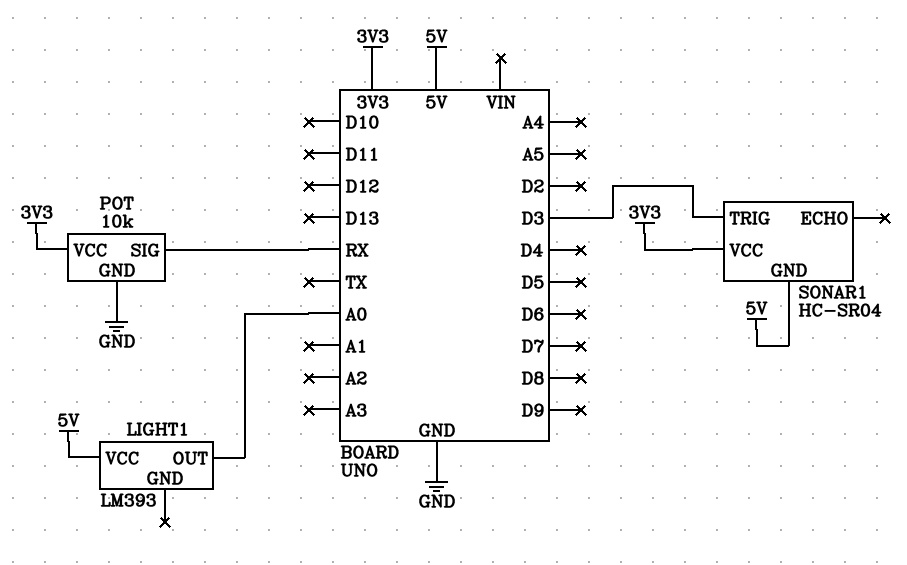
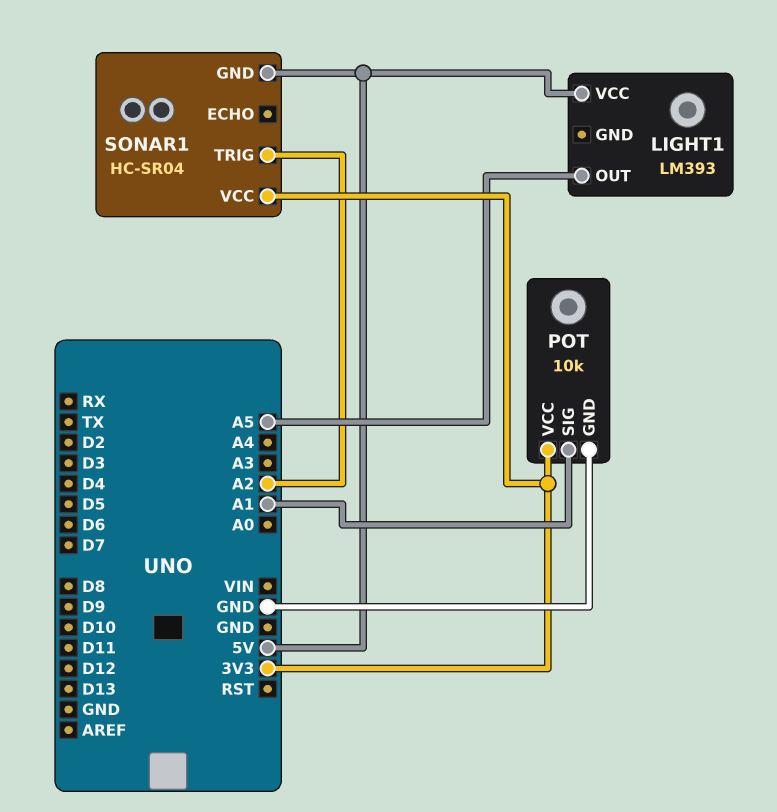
LIGHT1 pin OUT: A0 -> A5
POT pin SIG: RX -> A1
SONAR1 pin TRIG: D3 -> A2

